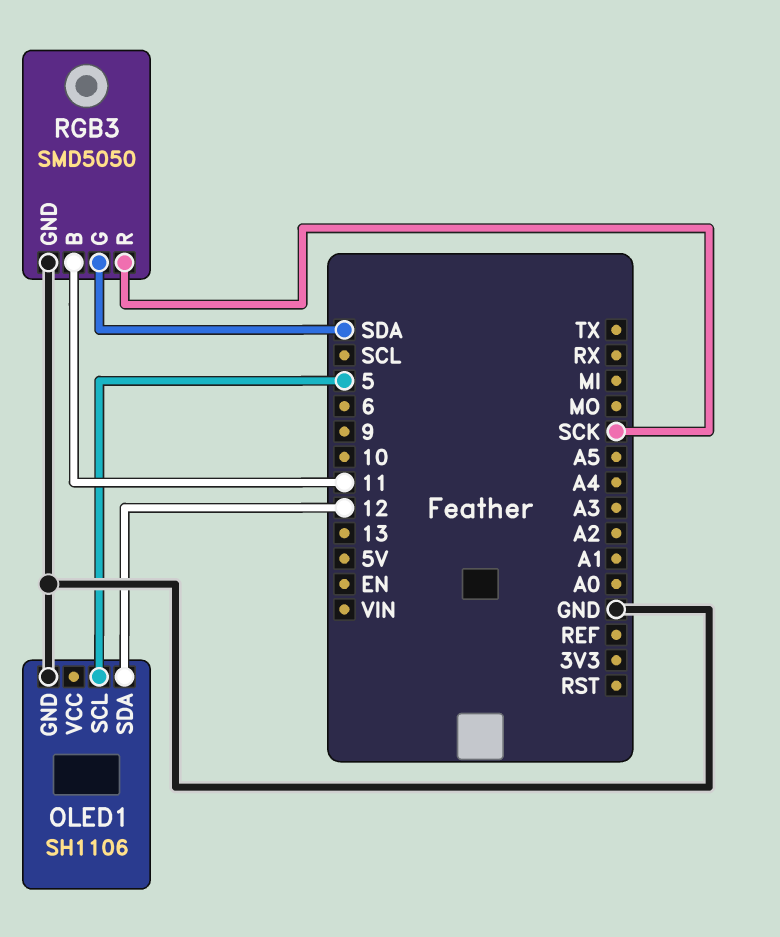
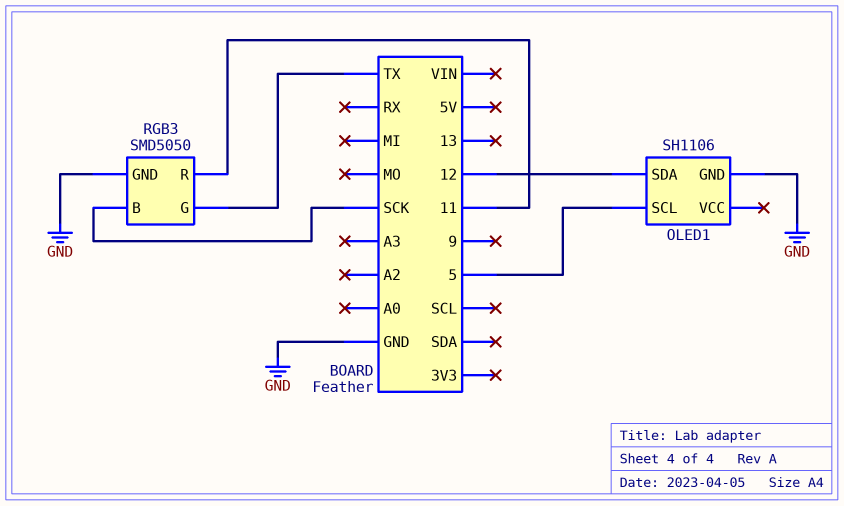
RGB3 pin B: 11 -> SCK
RGB3 pin G: SDA -> TX
RGB3 pin R: SCK -> 11

